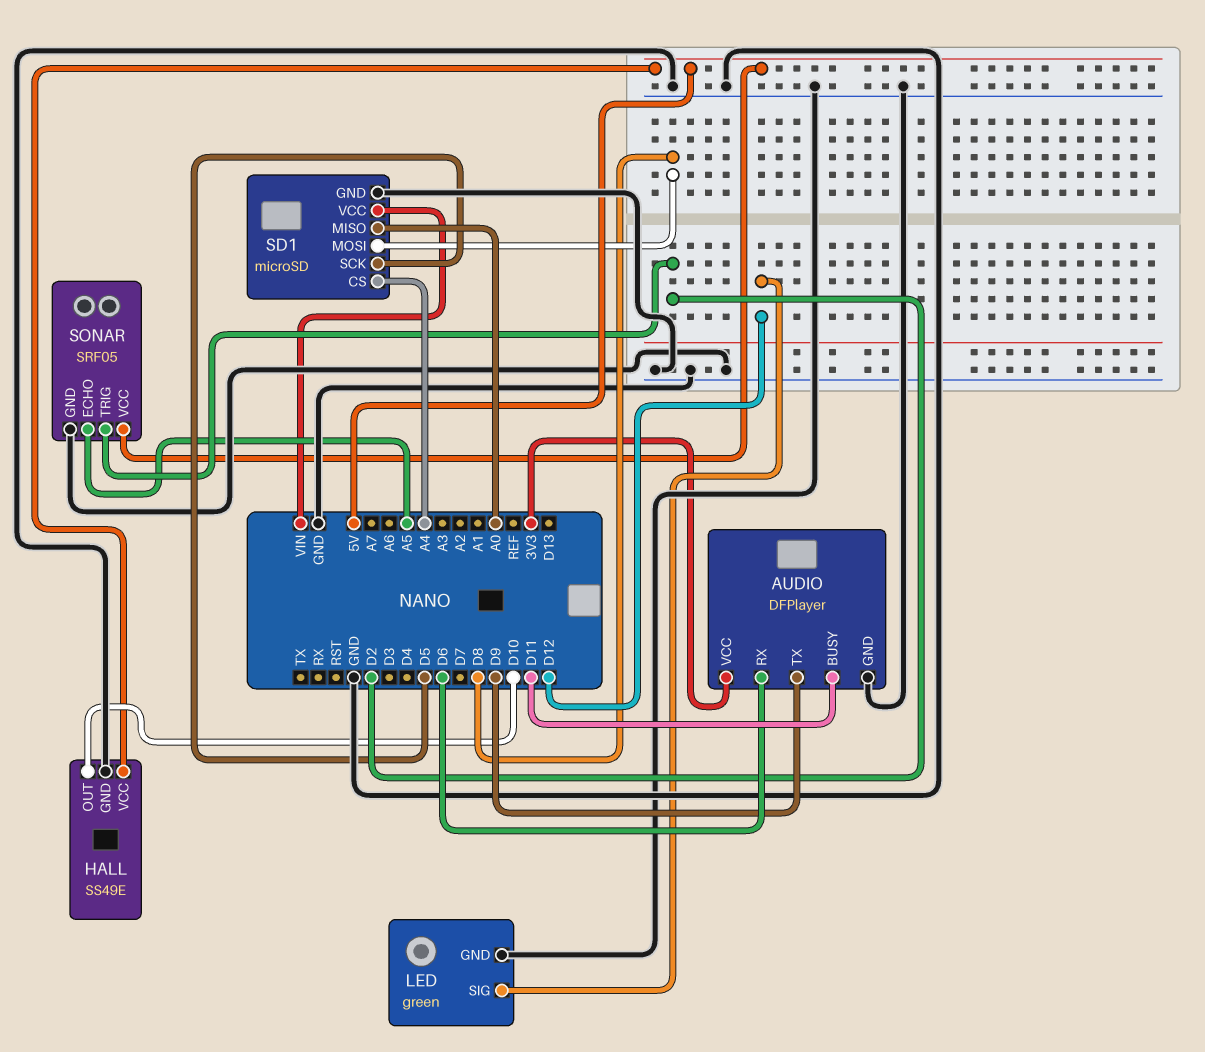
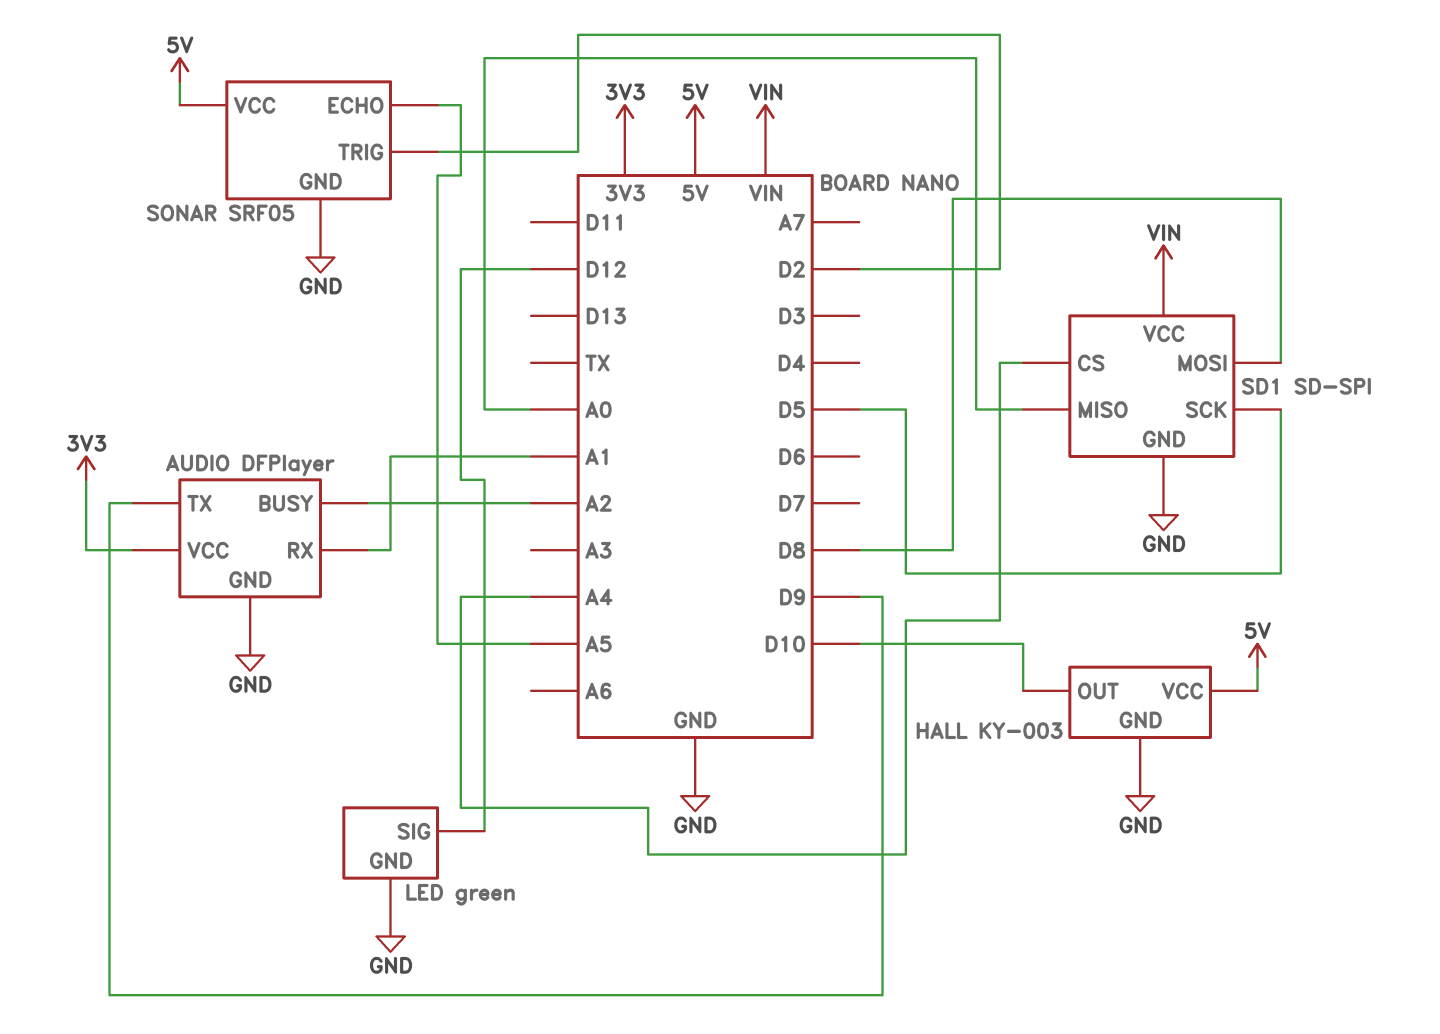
AUDIO pin BUSY: D11 -> A2
AUDIO pin RX: D6 -> A1
HALL: SS49E -> KY-003
SD1: microSD -> SD-SPI

